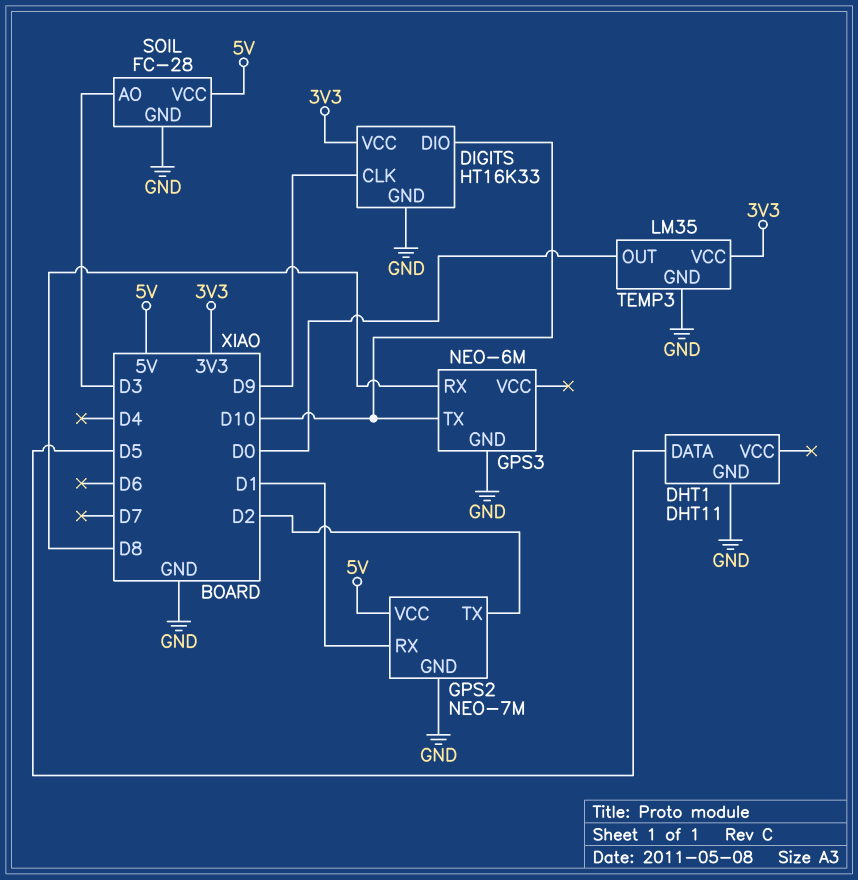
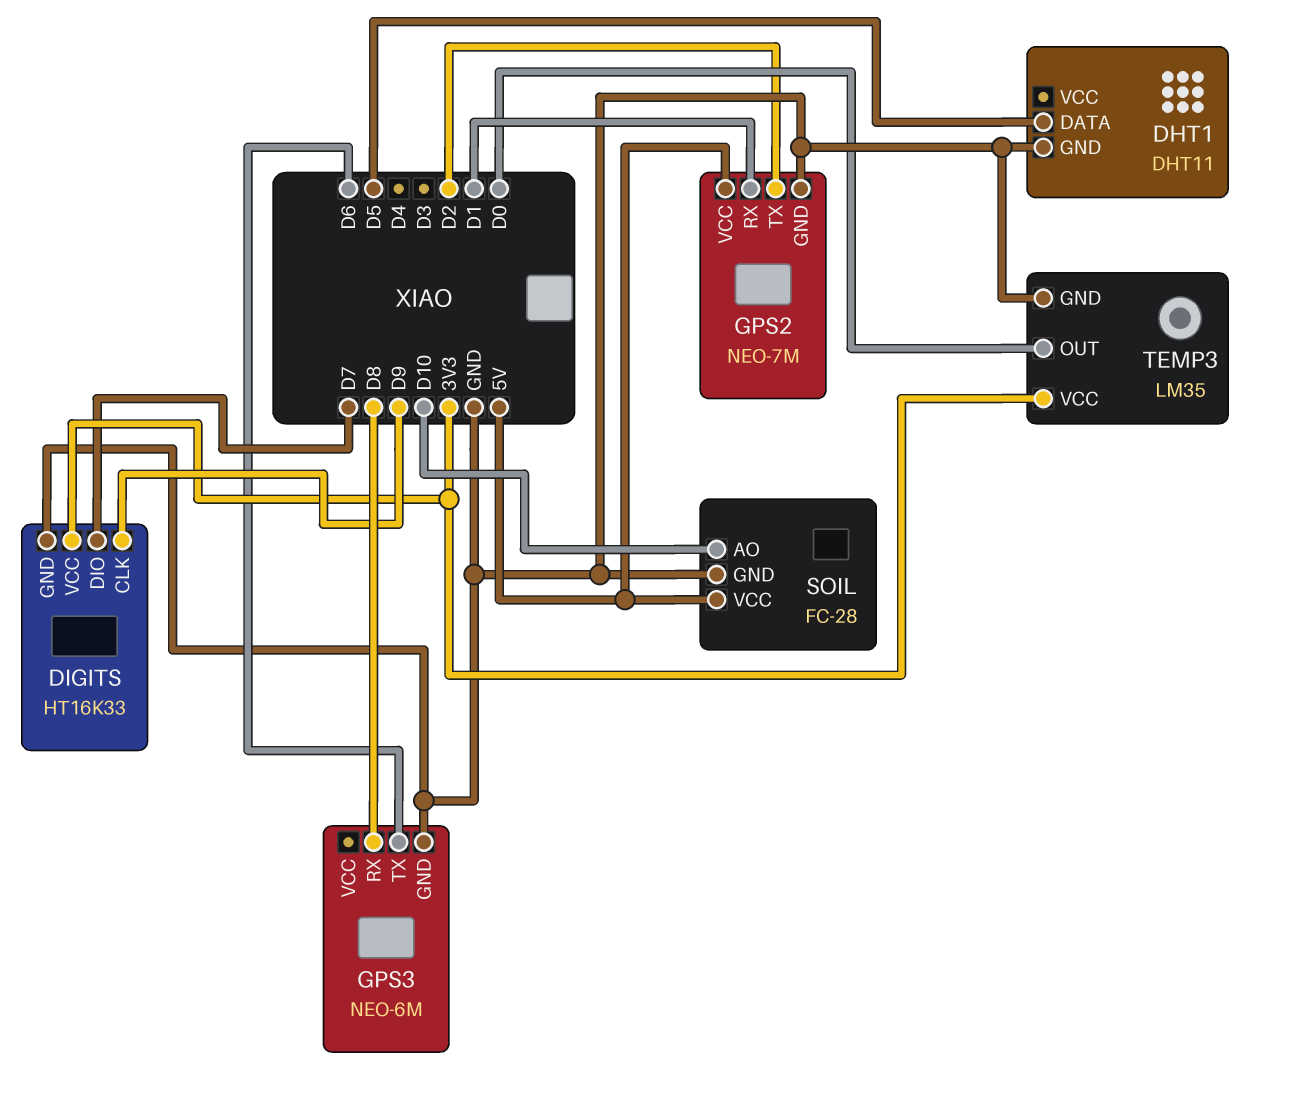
DIGITS pin DIO: D10 -> D7
GPS3 pin TX: D10 -> D6
SOIL pin AO: D3 -> D10

